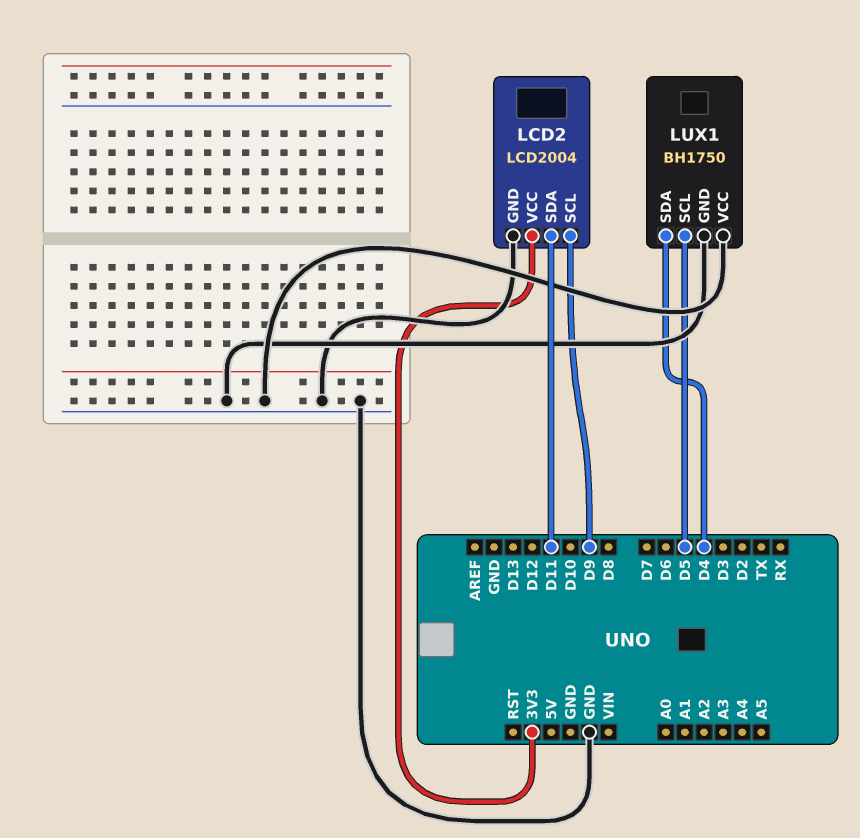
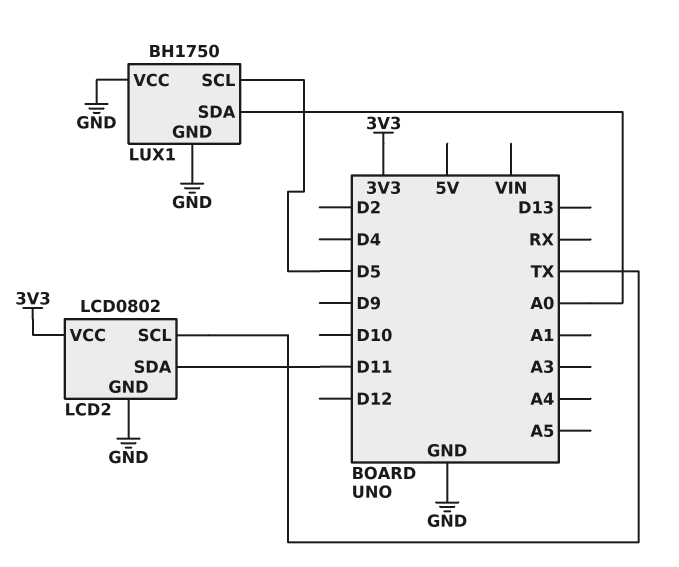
LCD2: LCD2004 -> LCD0802
LCD2 pin SCL: D9 -> TX
LUX1 pin SDA: D4 -> A0

